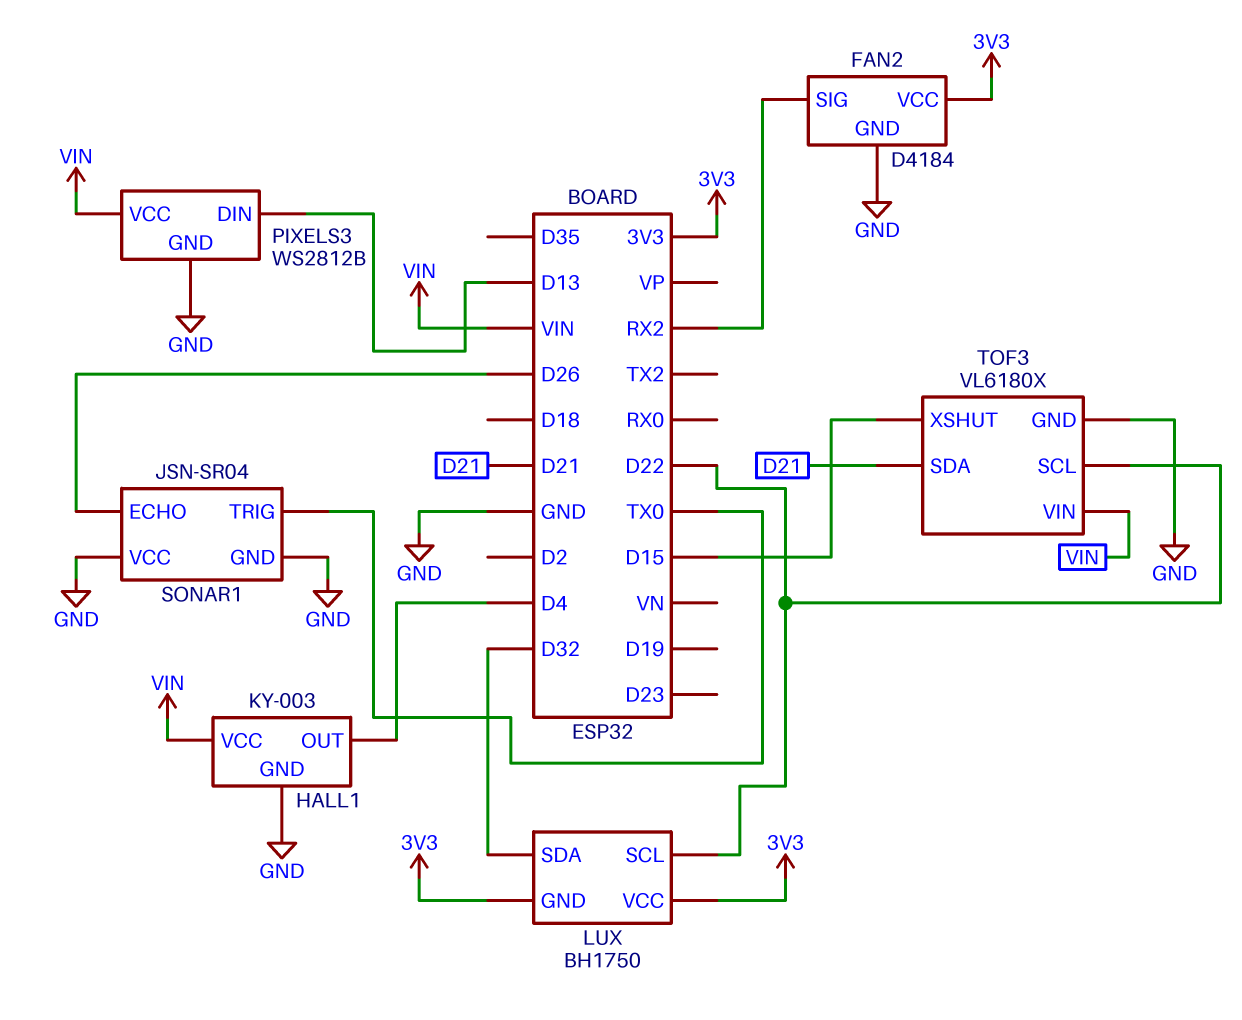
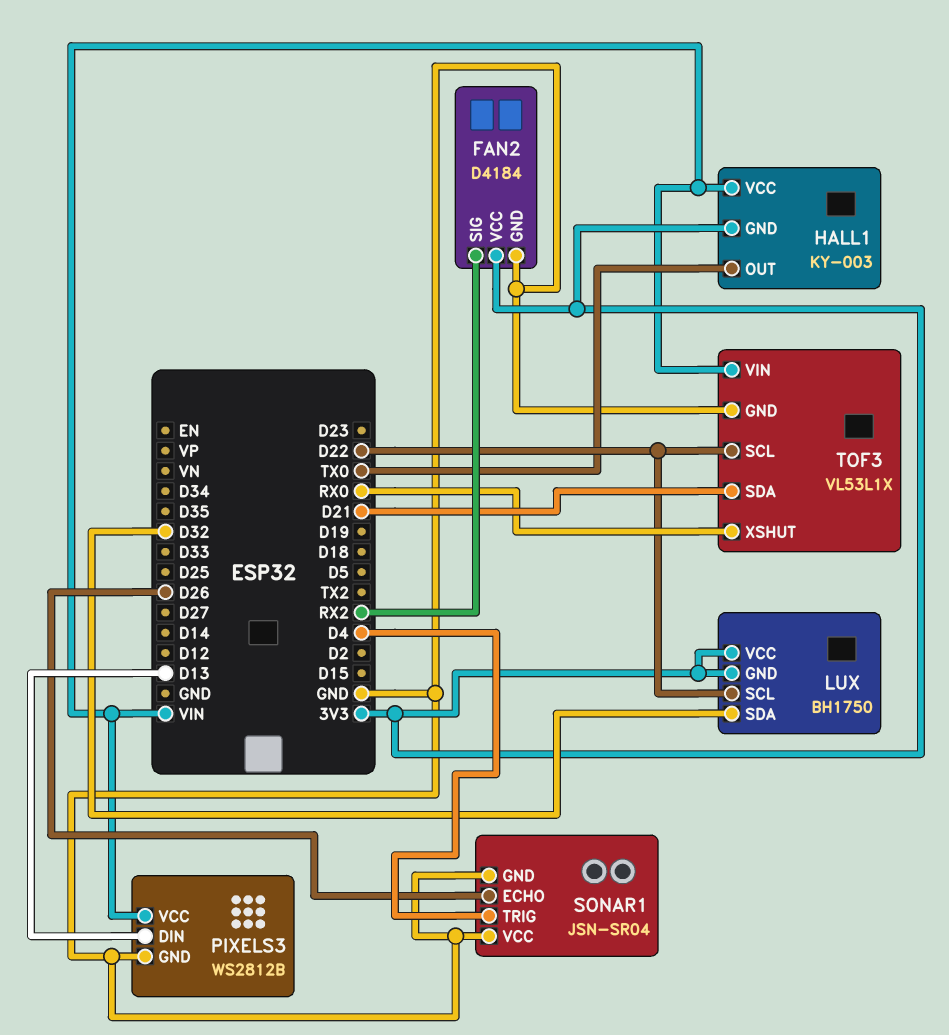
HALL1 pin GND: GND -> 3V3
HALL1 pin OUT: D4 -> TX0
SONAR1 pin TRIG: TX0 -> D4
TOF3: VL6180X -> VL53L1X
TOF3 pin XSHUT: D15 -> RX0

